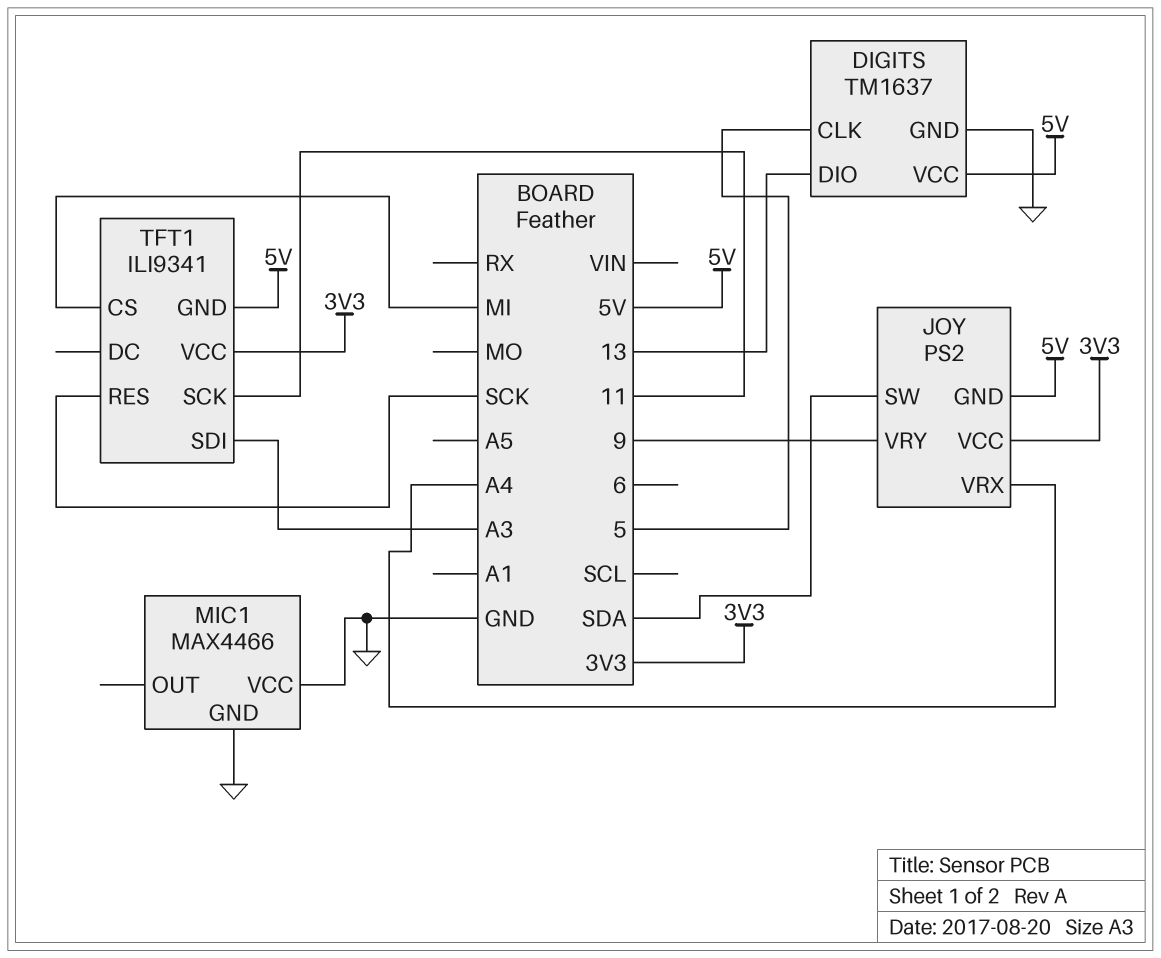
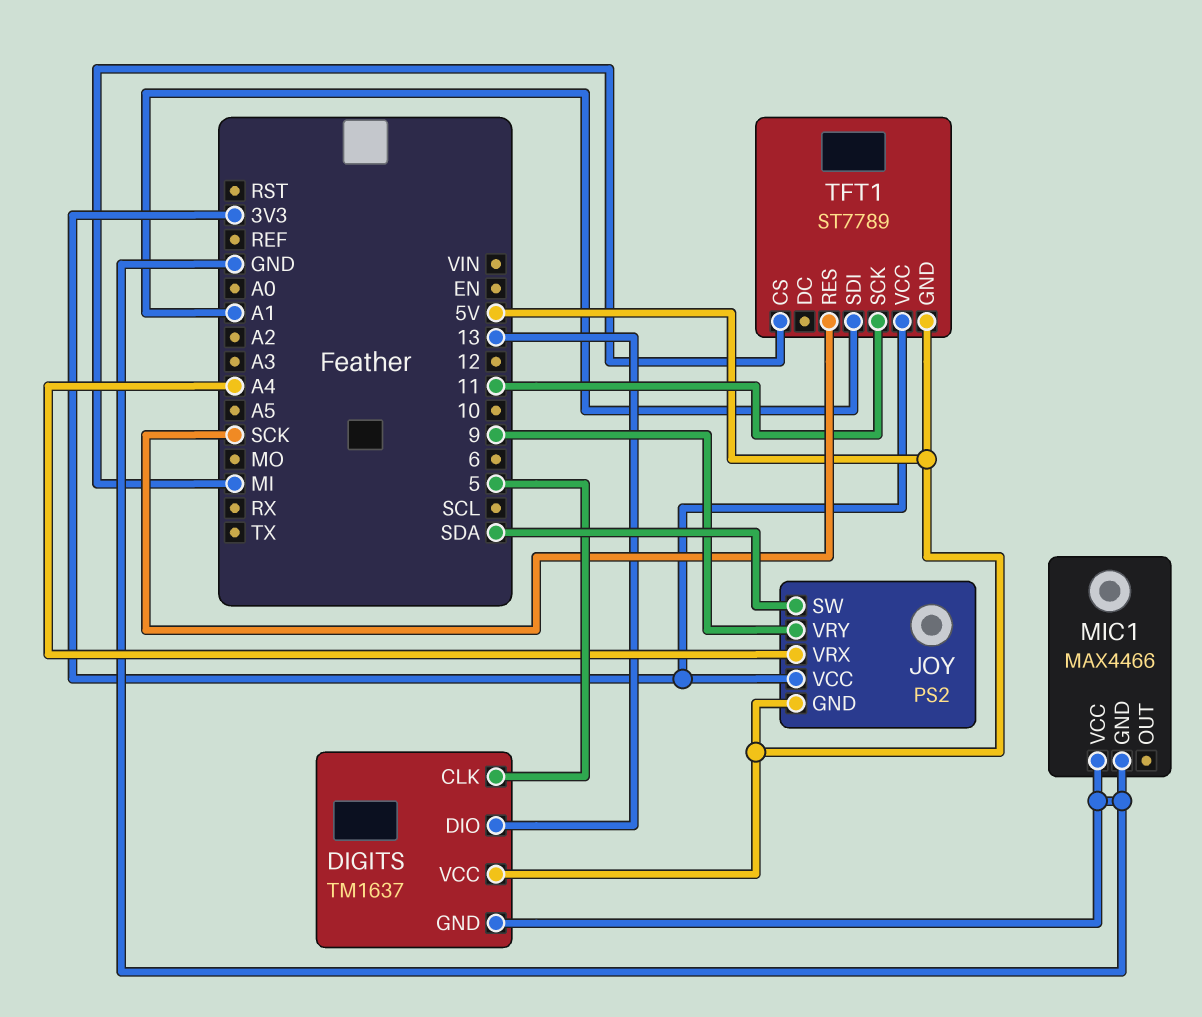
TFT1: ILI9341 -> ST7789
TFT1 pin SDI: A3 -> A1

